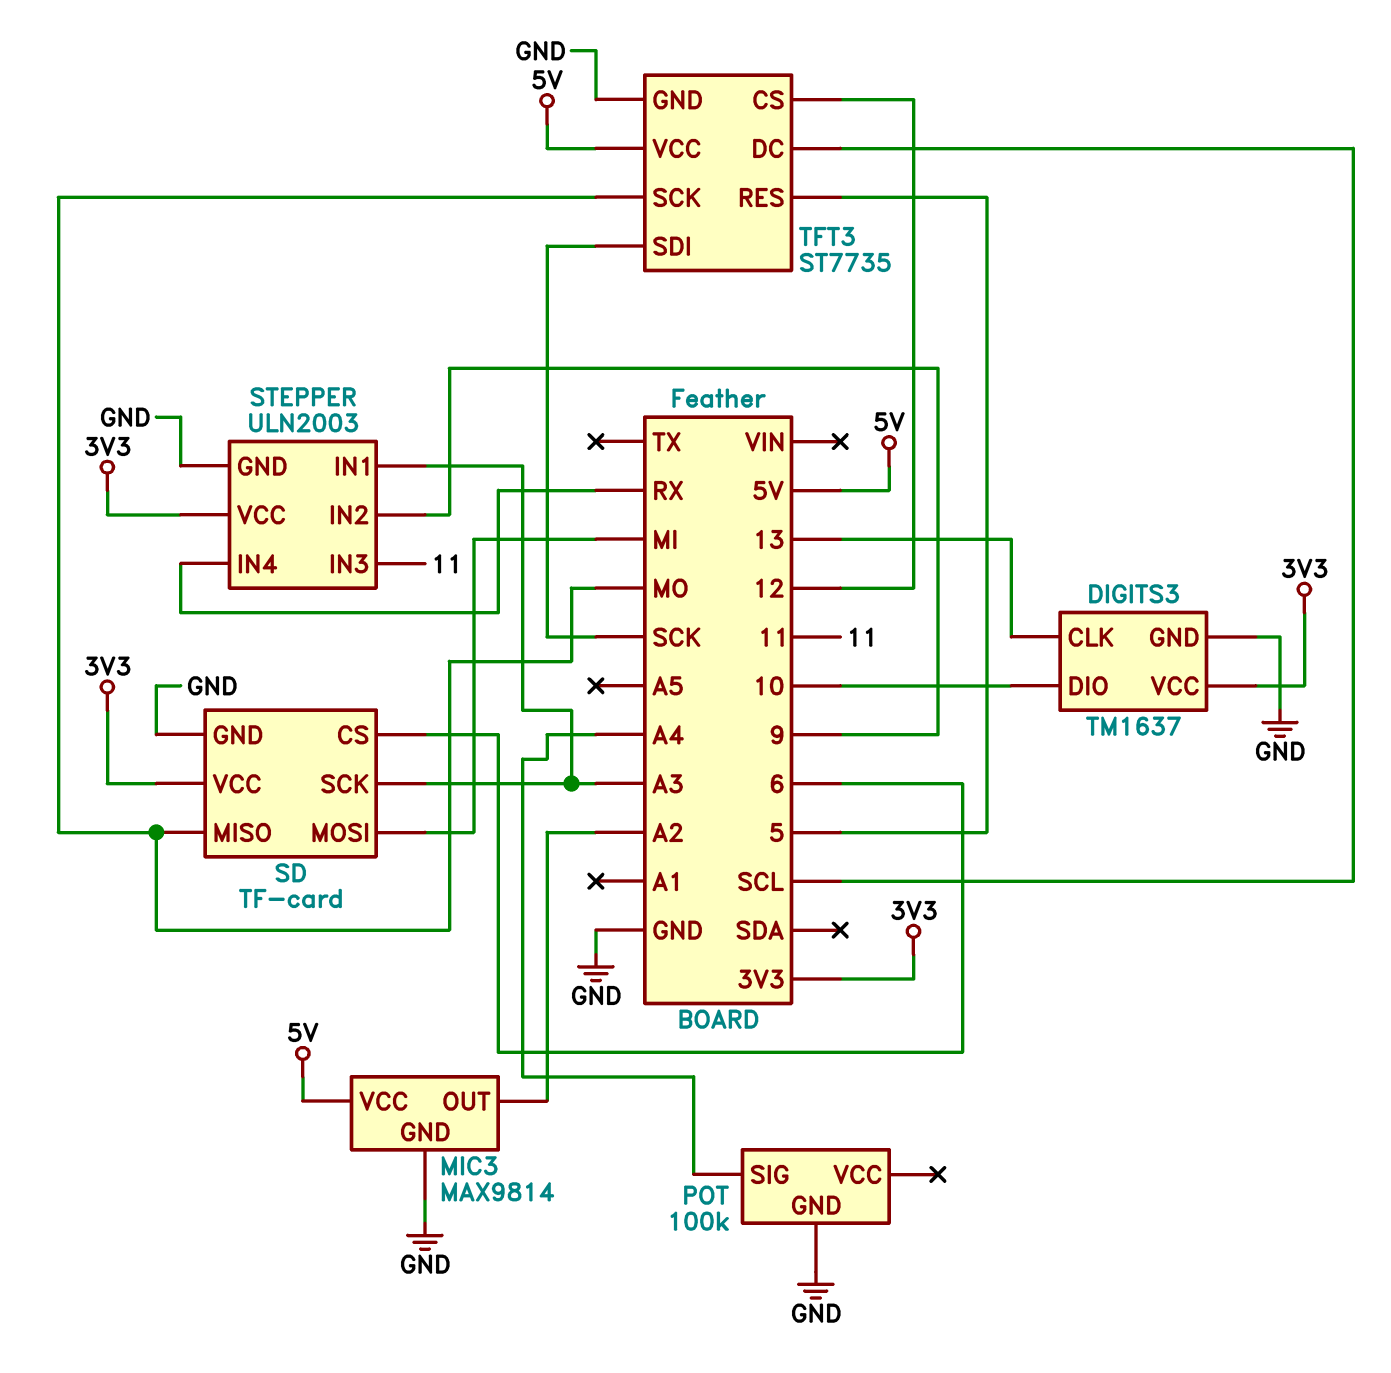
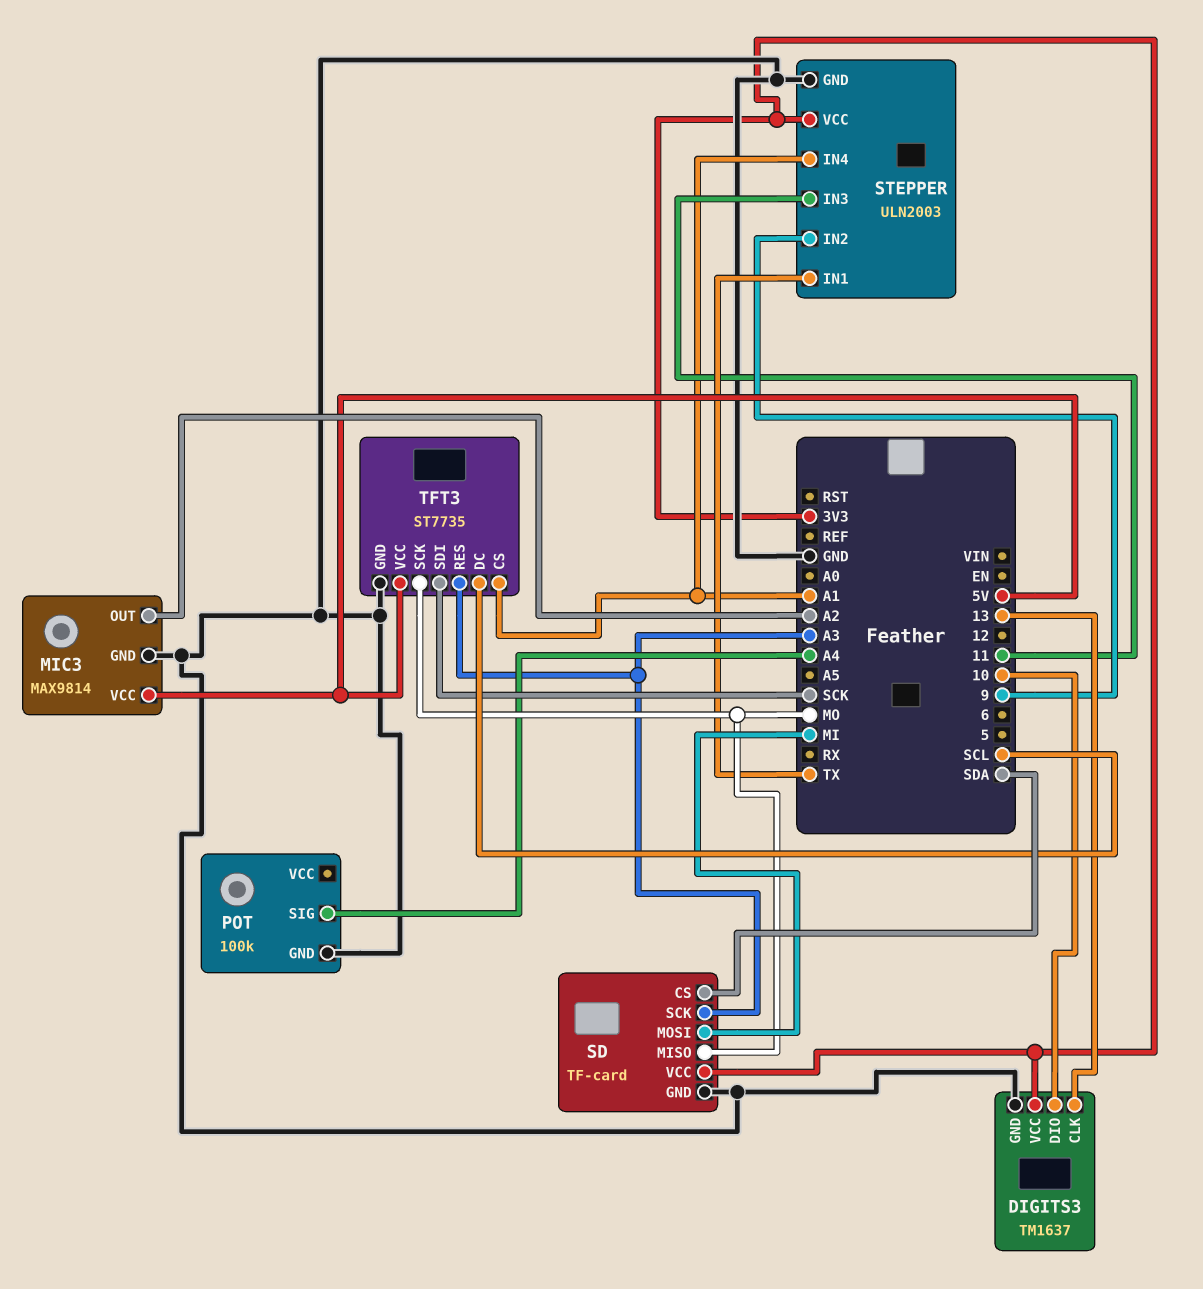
SD pin CS: 6 -> SDA
STEPPER pin IN1: A3 -> TX
STEPPER pin IN4: RX -> A1
TFT3 pin CS: 12 -> A1
TFT3 pin RES: 5 -> A3

